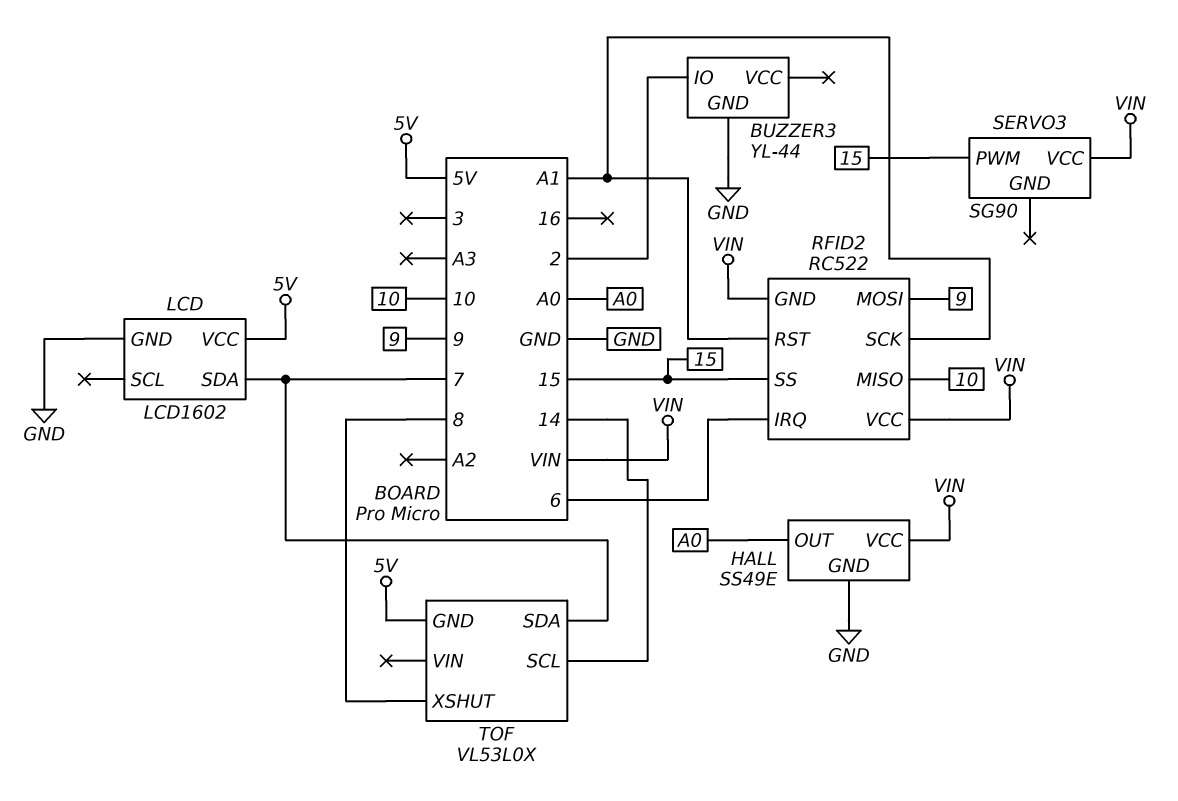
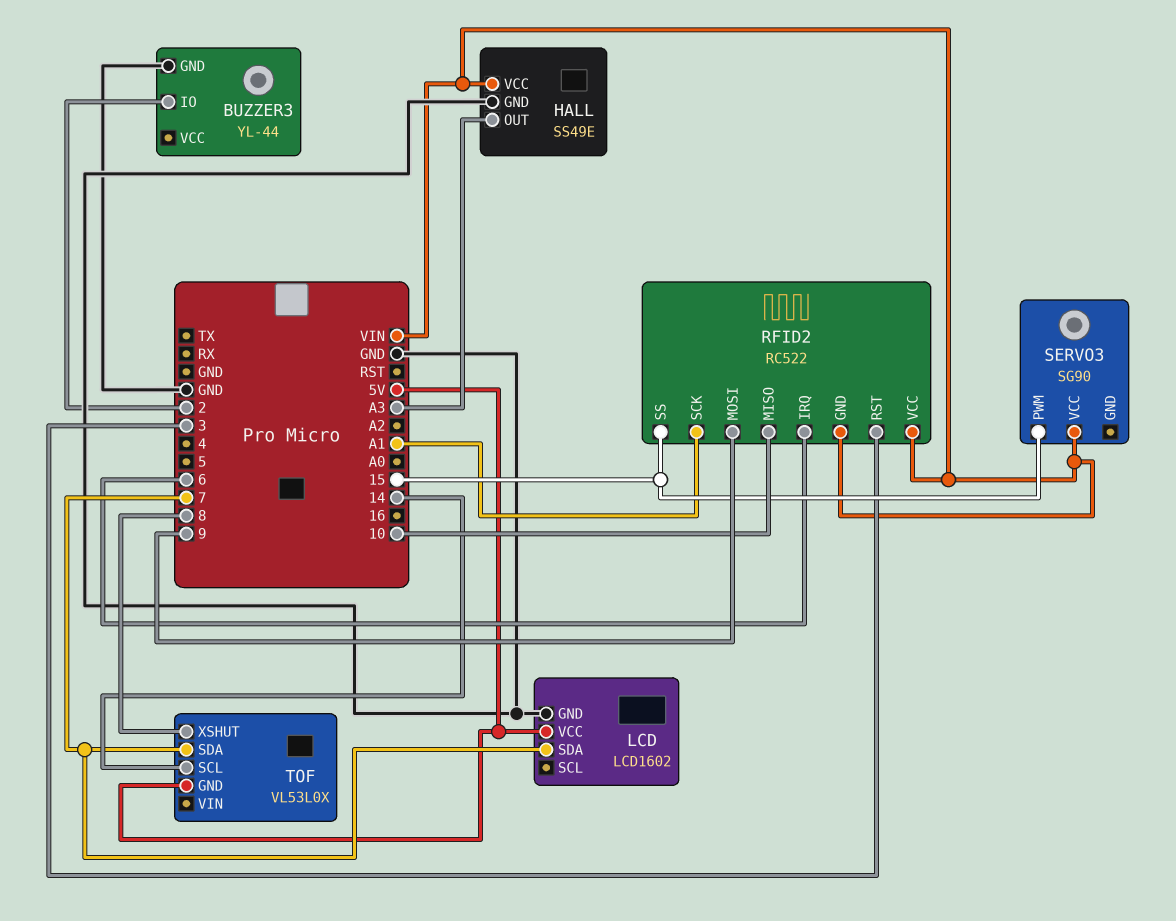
HALL pin OUT: A0 -> A3
RFID2 pin RST: A1 -> 3

